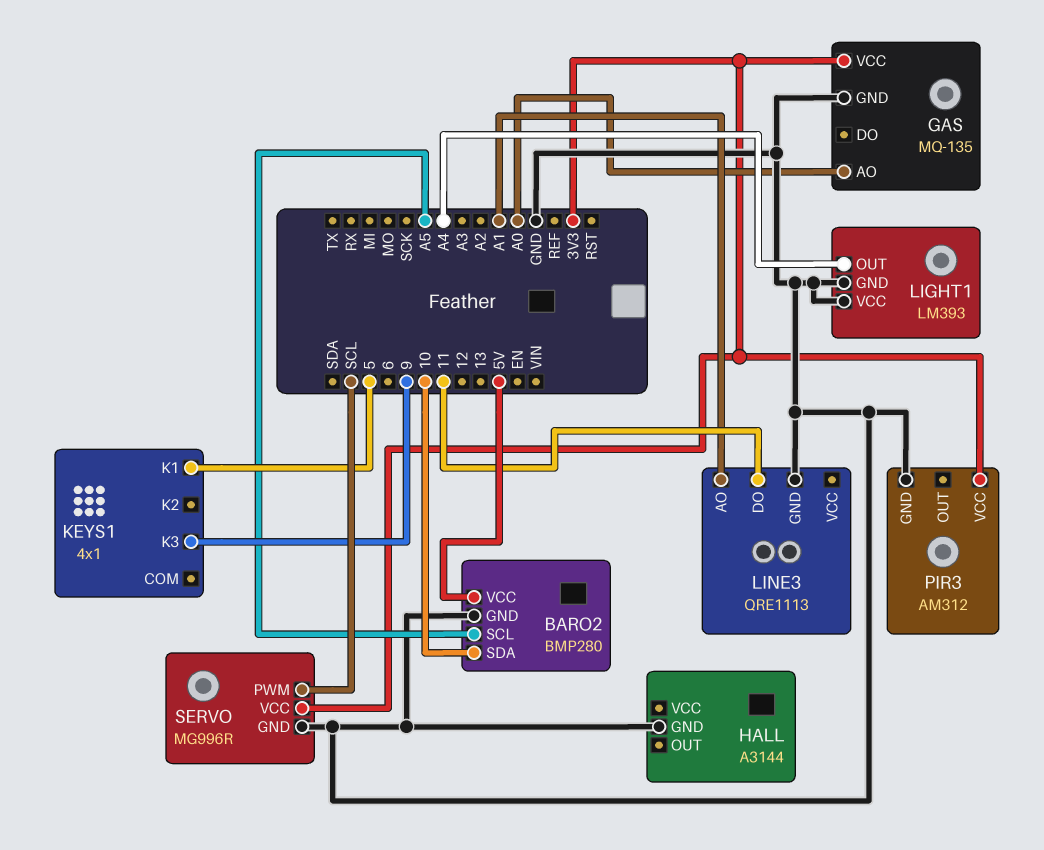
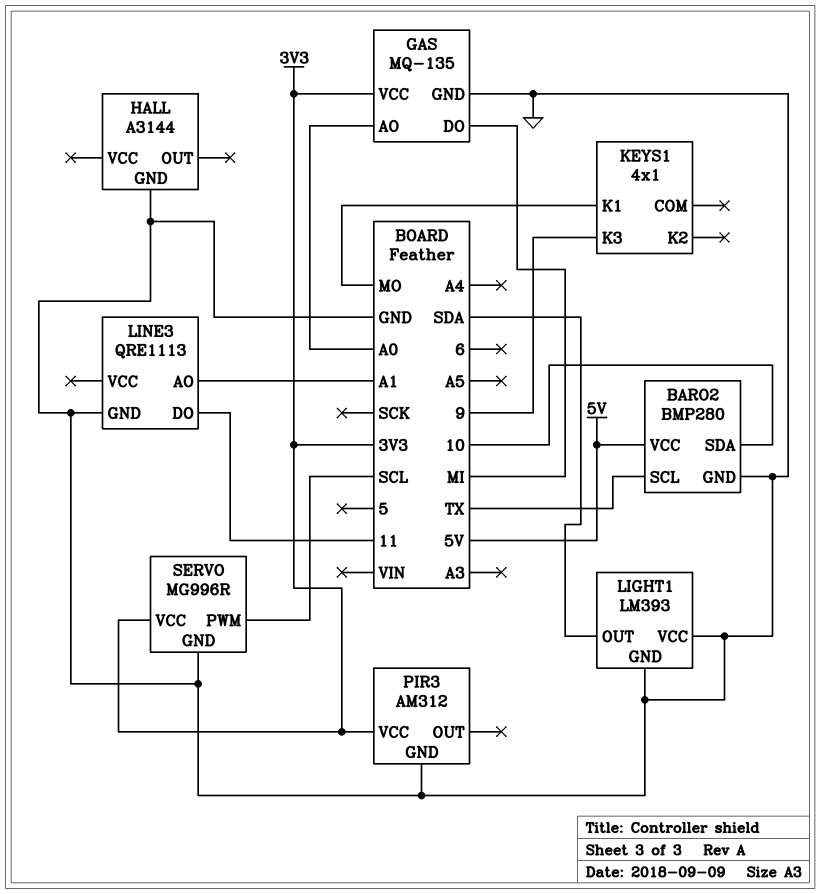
BARO2 pin SCL: A5 -> TX
GAS pin DO: none -> MI
KEYS1 pin K1: 5 -> MO
LIGHT1 pin OUT: A4 -> SDA

